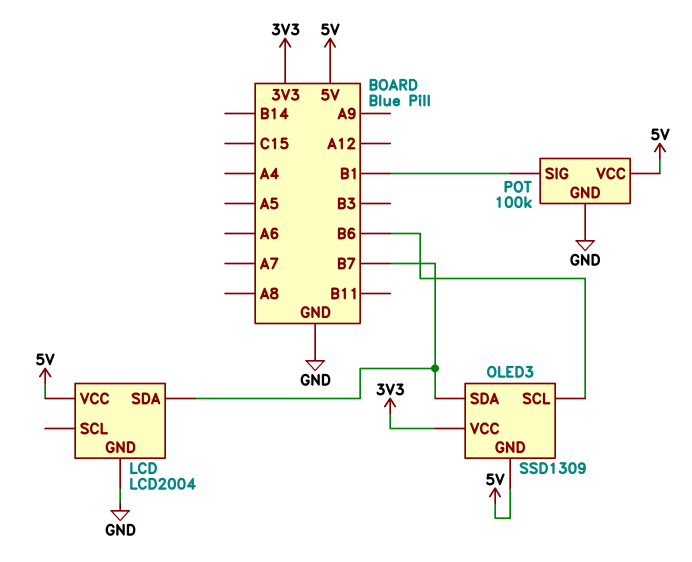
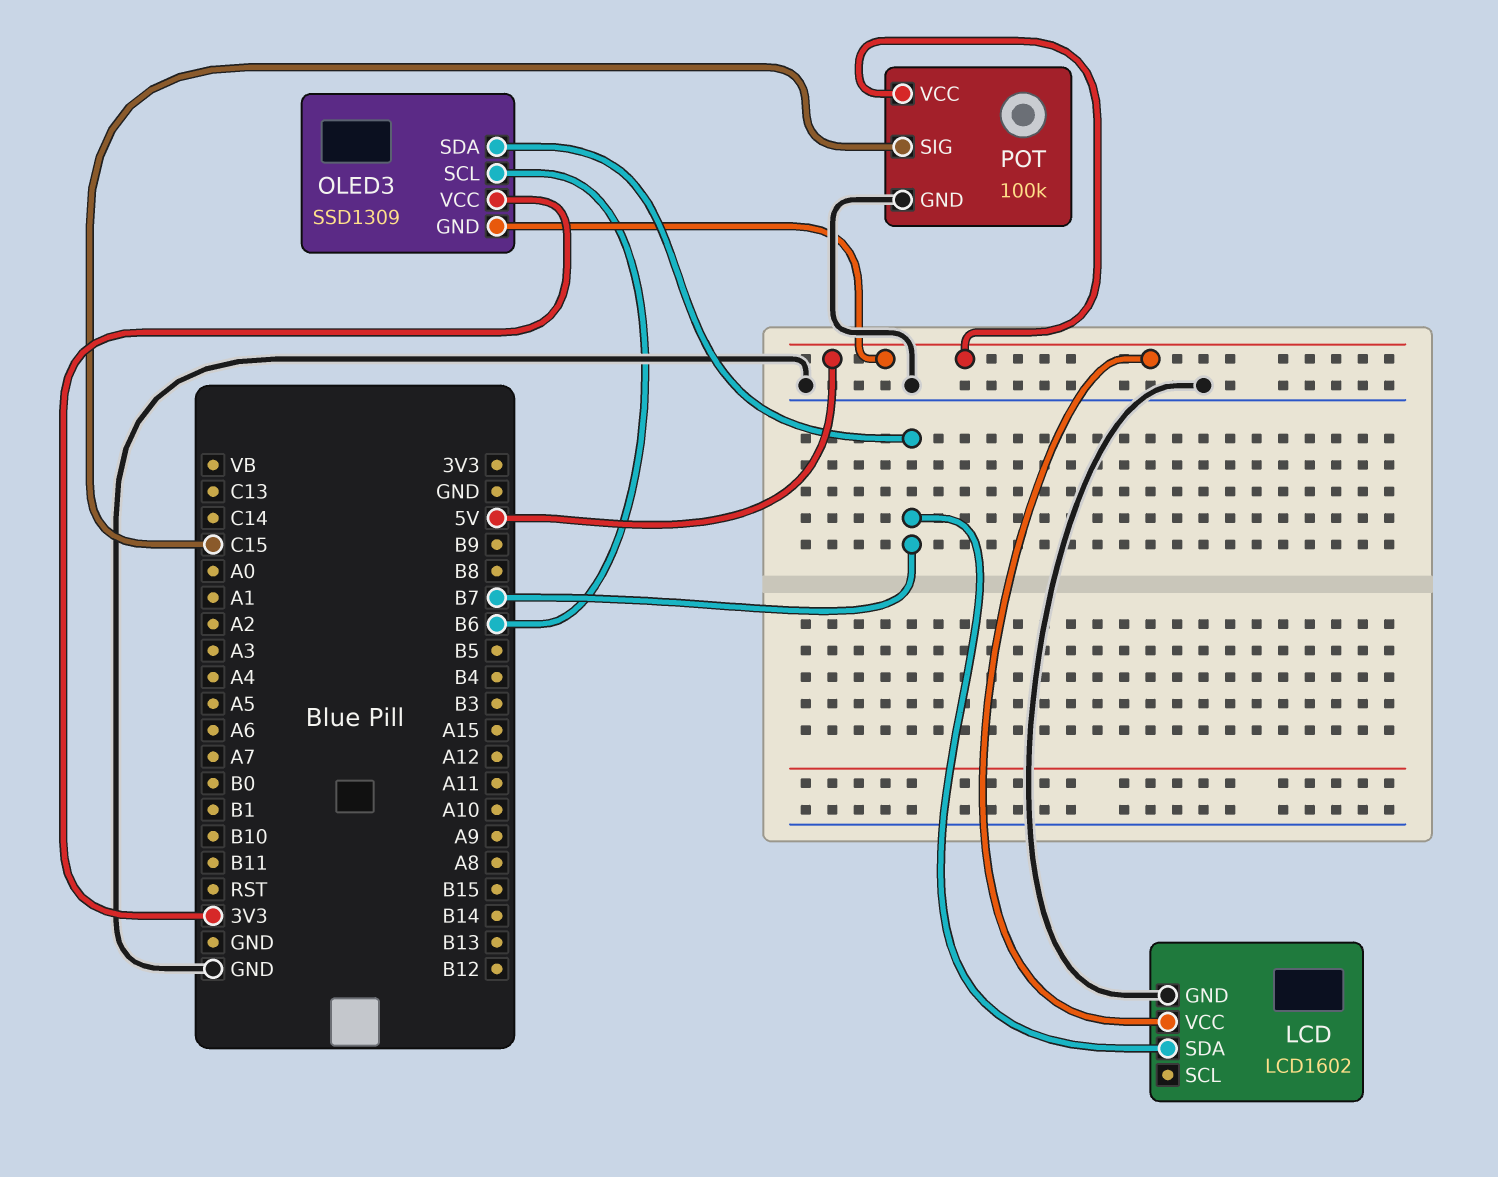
LCD: LCD2004 -> LCD1602
POT pin SIG: B1 -> C15

